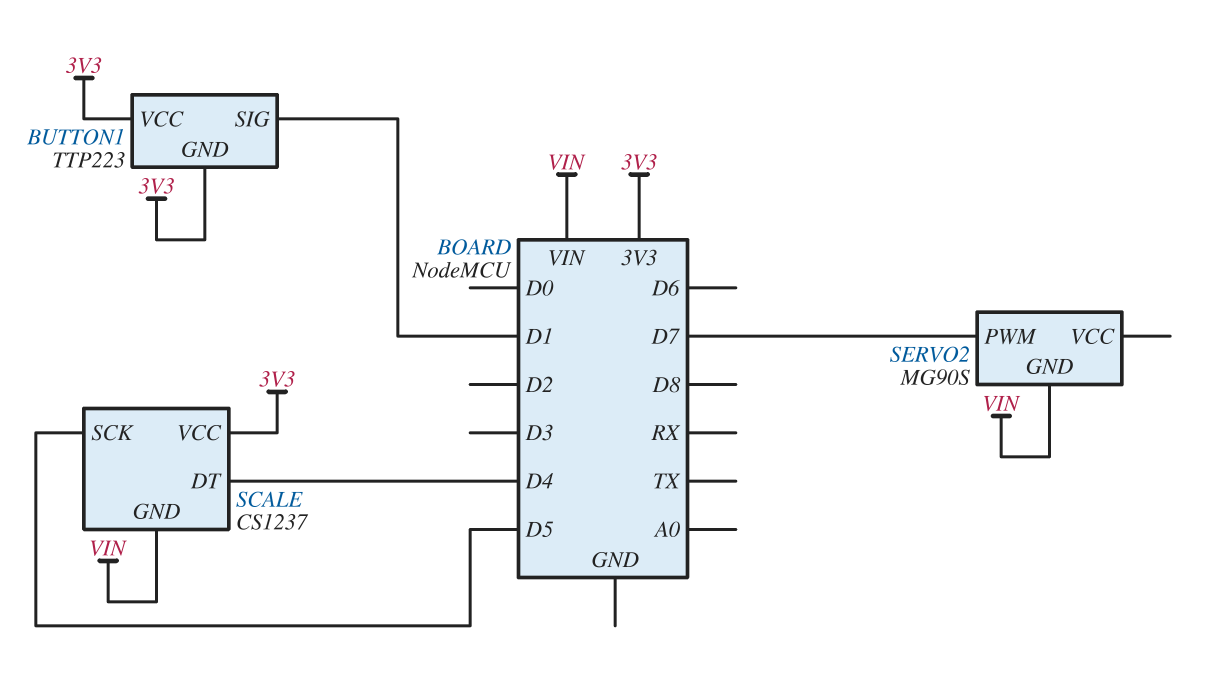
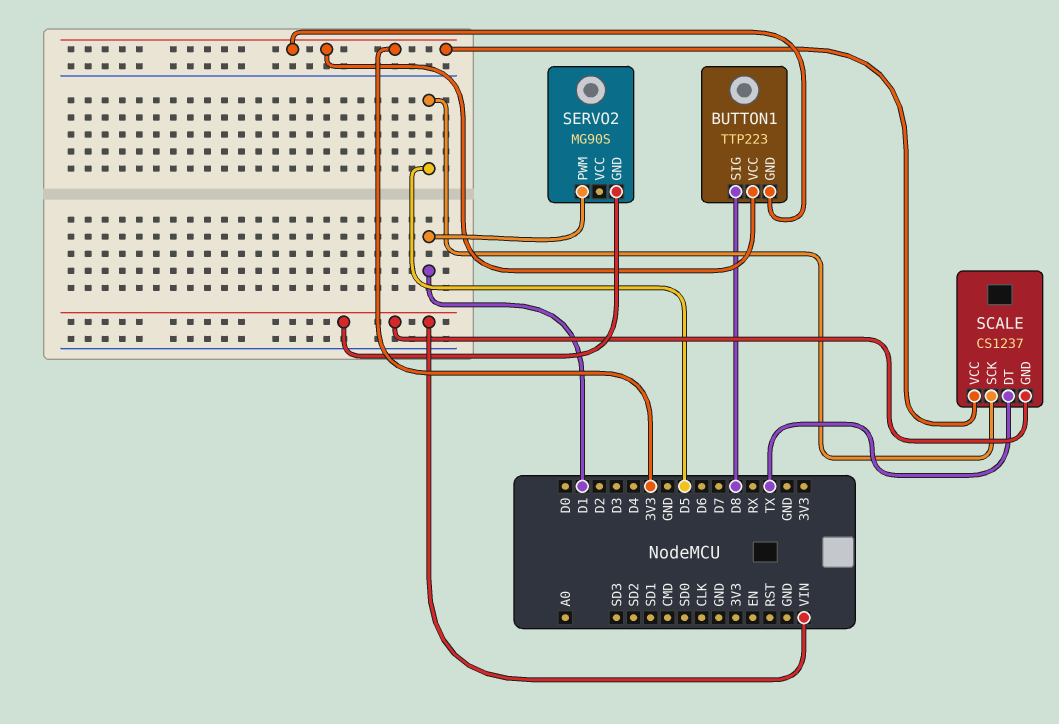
BUTTON1 pin SIG: D1 -> D8
SCALE pin DT: D4 -> TX
SERVO2 pin PWM: D7 -> D1

